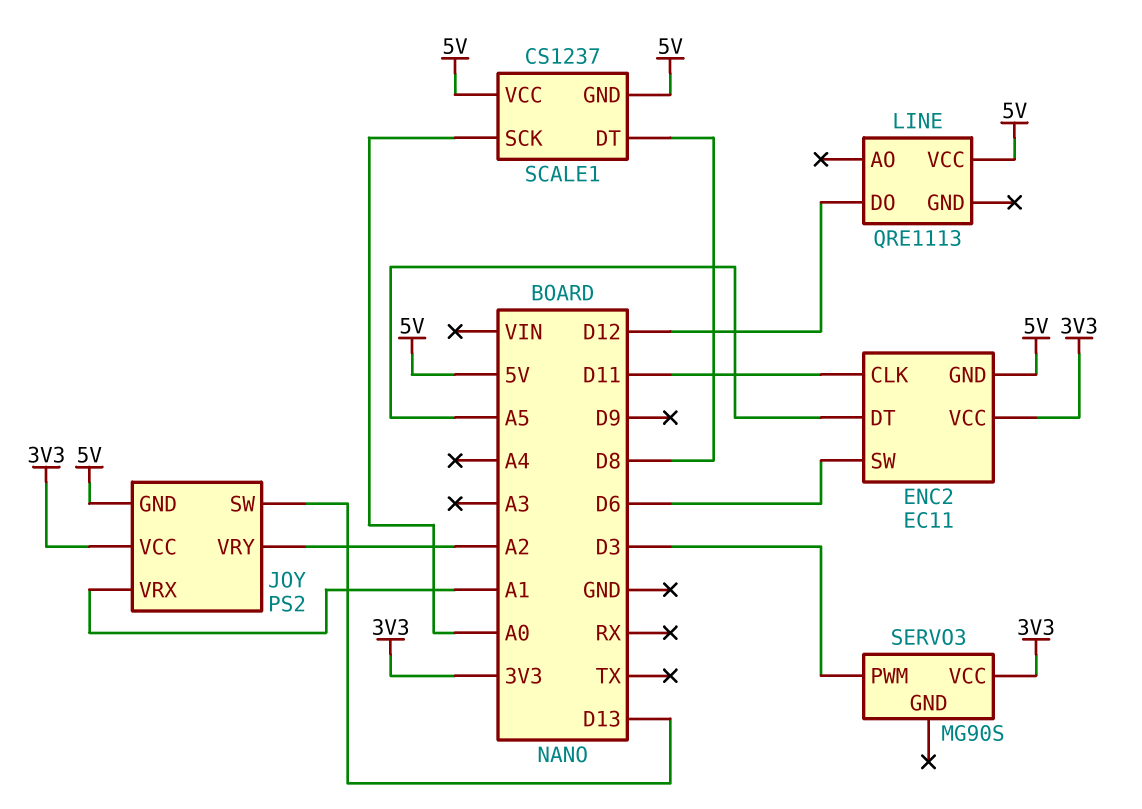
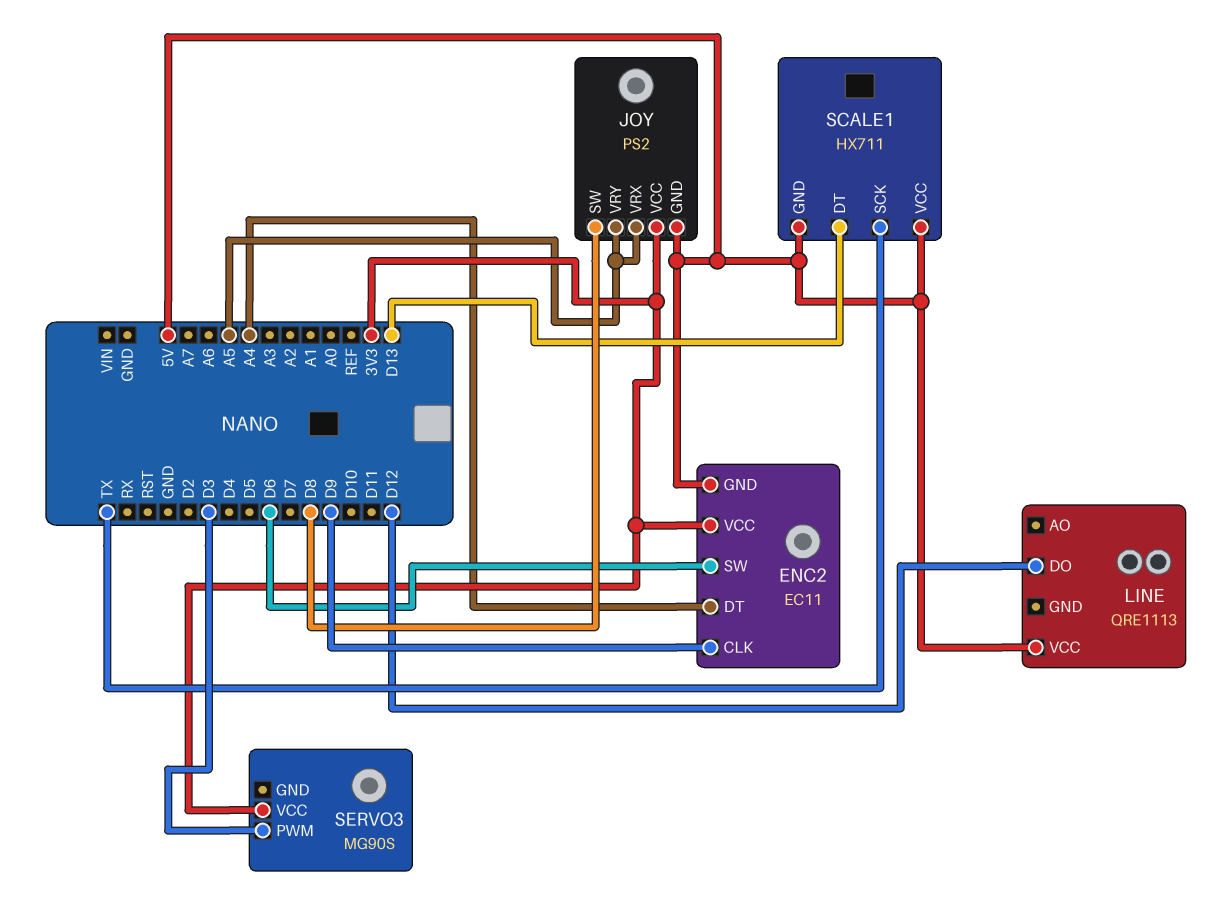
ENC2 pin CLK: D11 -> D9
ENC2 pin DT: A5 -> A4
JOY pin SW: D13 -> D8
JOY pin VRX: A1 -> A5
JOY pin VRY: A2 -> A5
SCALE1: CS1237 -> HX711
SCALE1 pin DT: D8 -> D13
SCALE1 pin SCK: A0 -> TX

